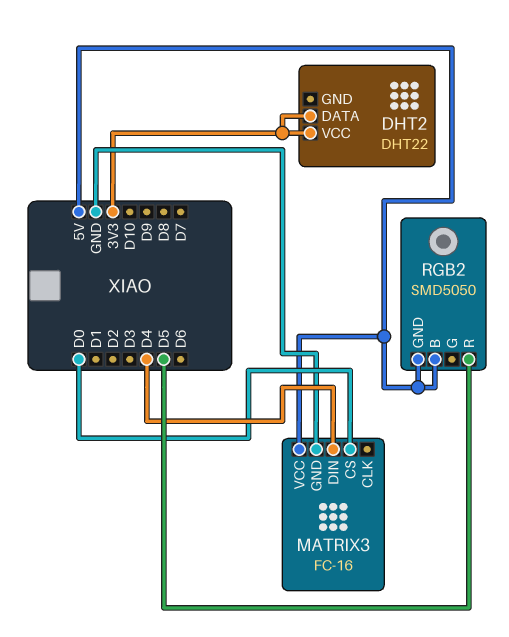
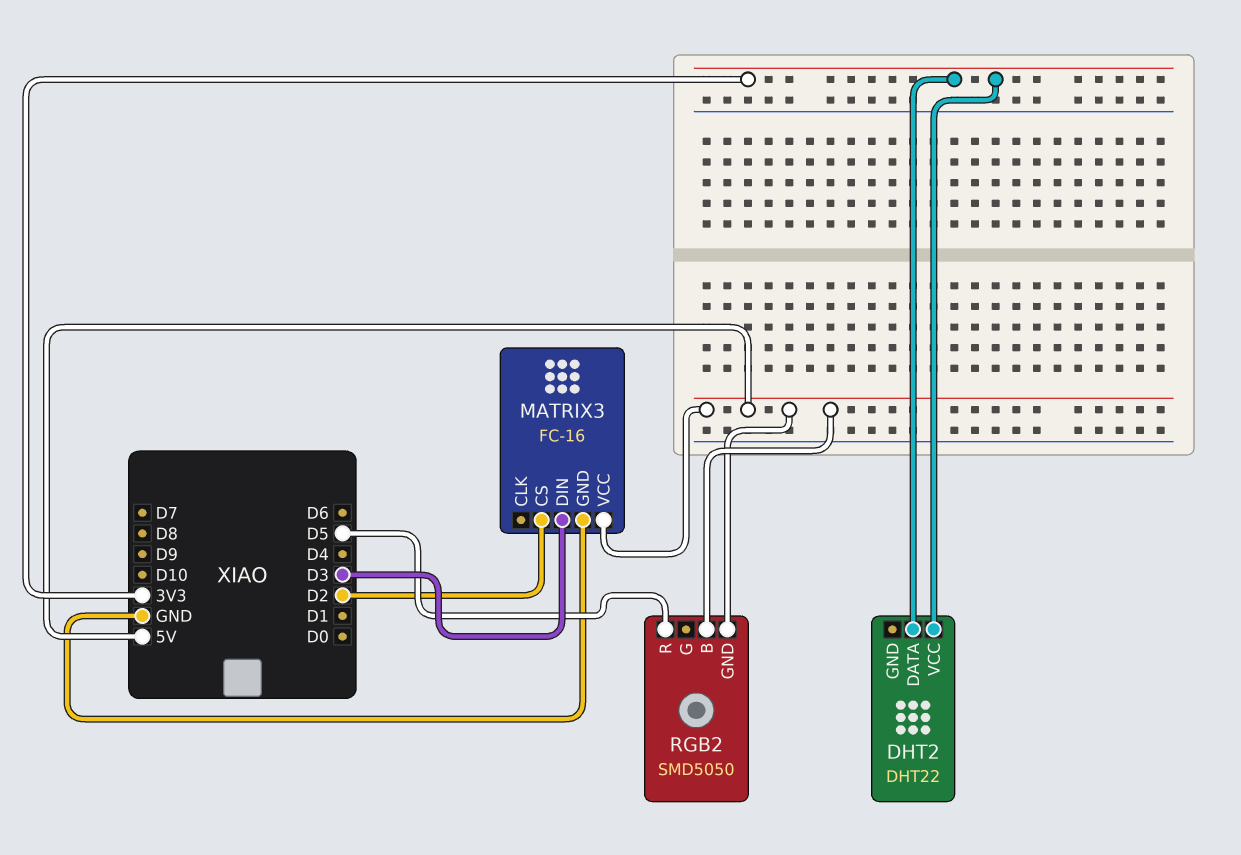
MATRIX3 pin CS: D0 -> D2
MATRIX3 pin DIN: D4 -> D3

